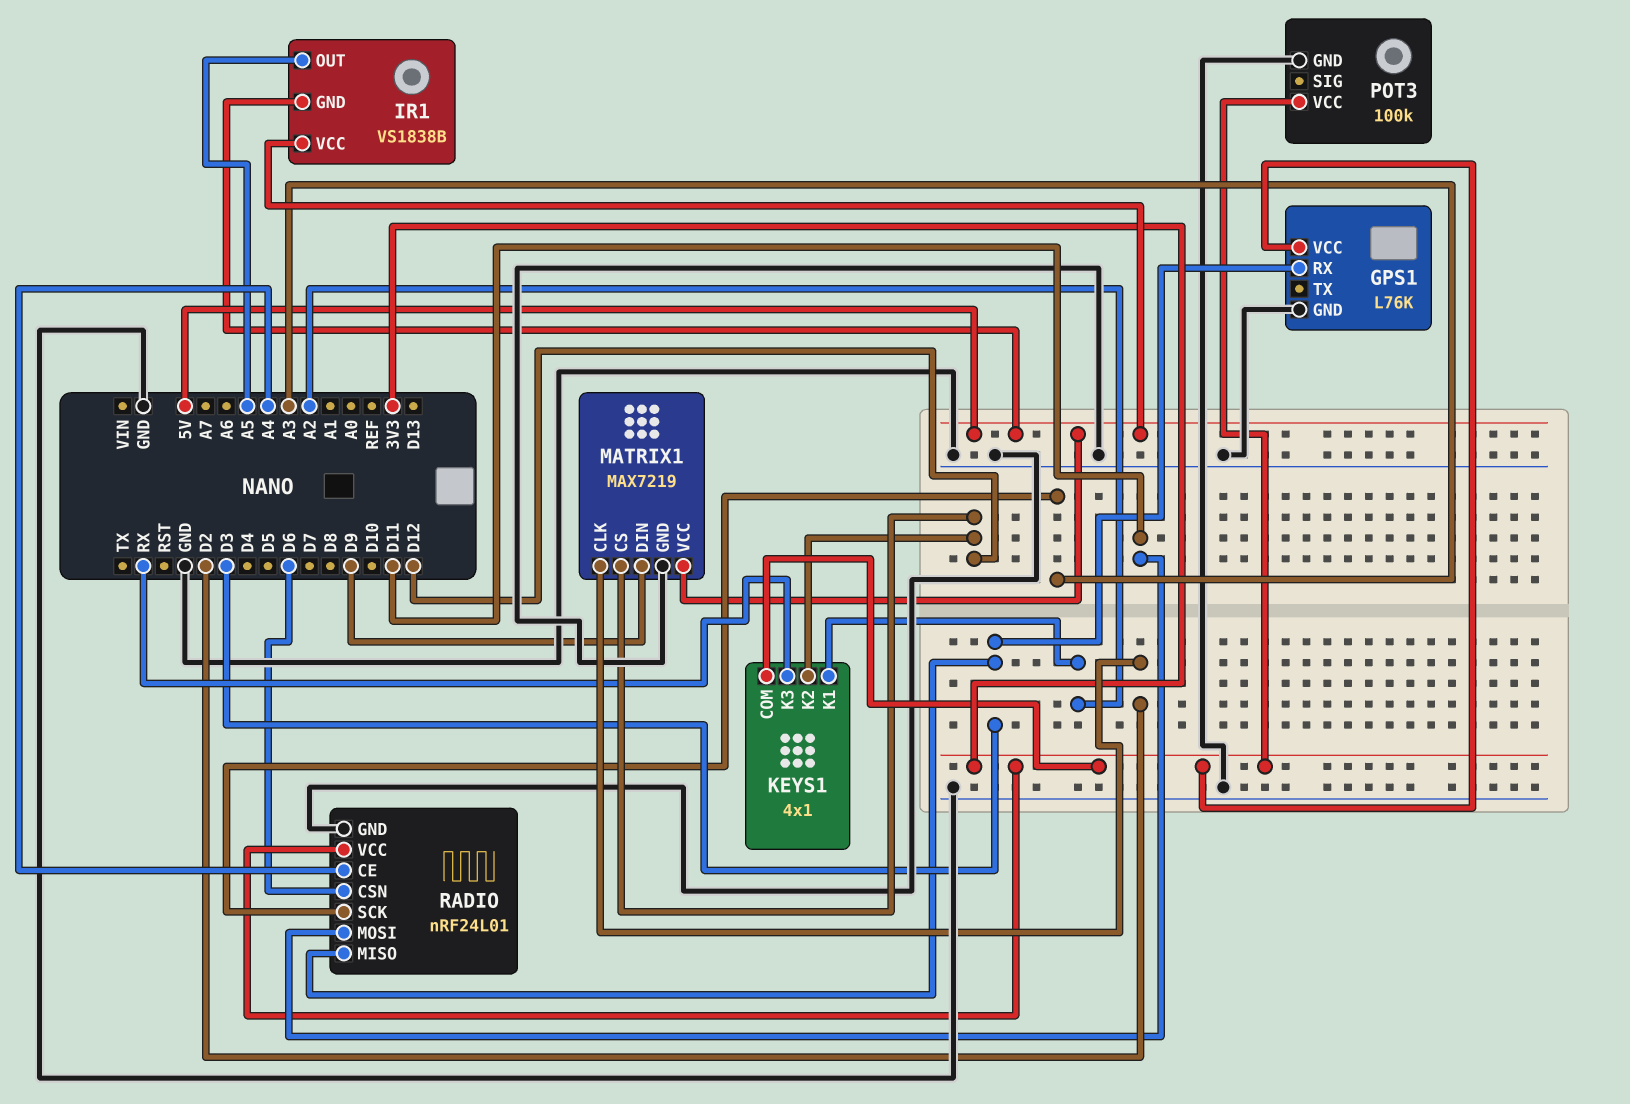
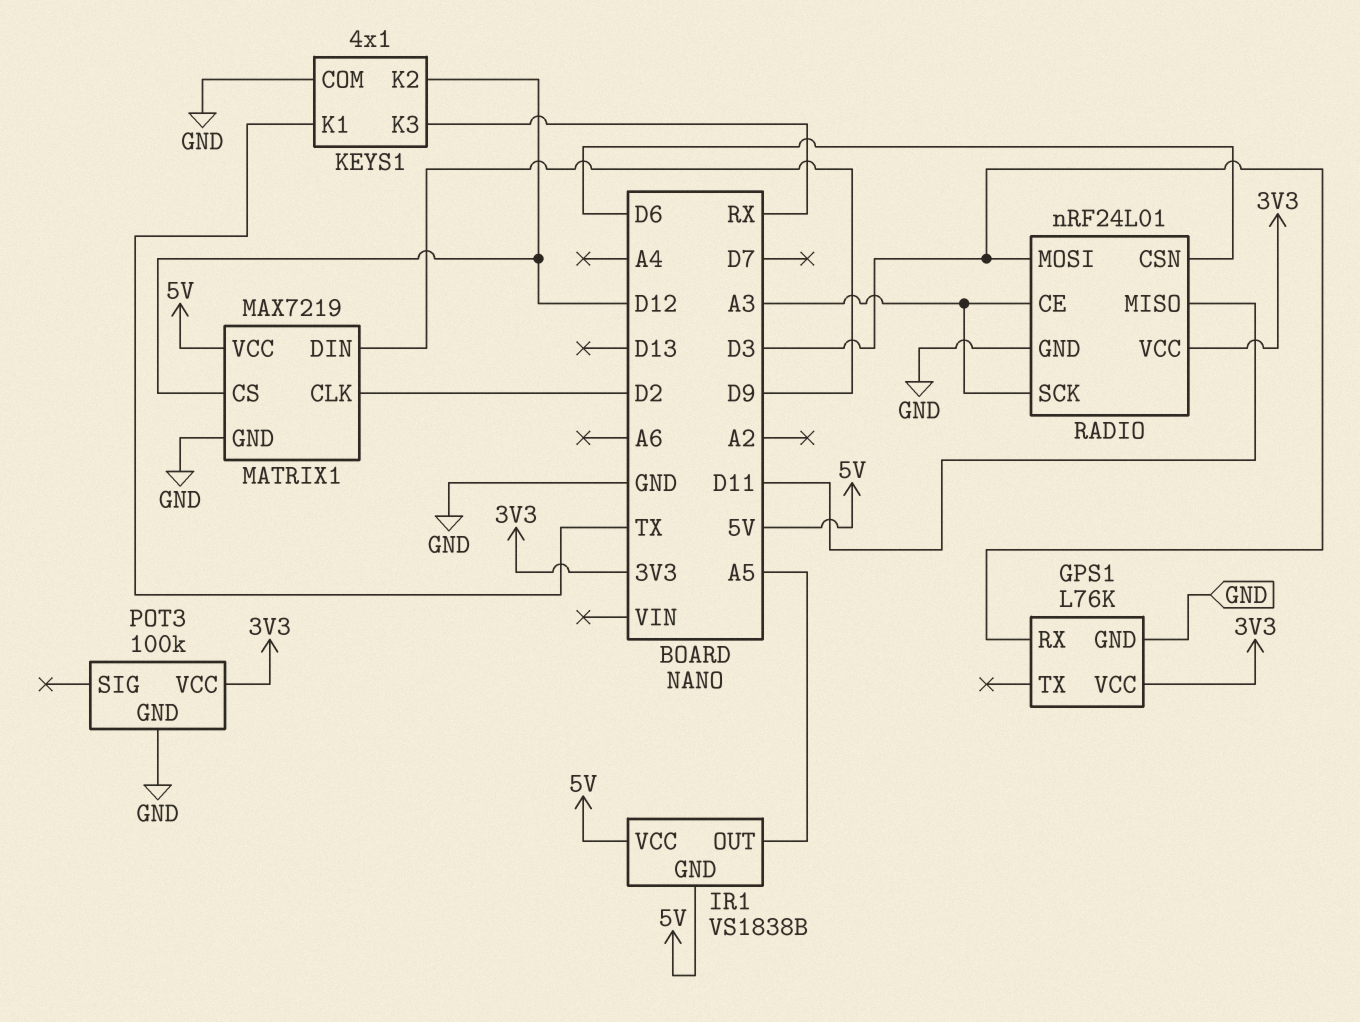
KEYS1 pin COM: 3V3 -> GND
KEYS1 pin K1: A2 -> TX
RADIO pin CE: A4 -> A3
RADIO pin MISO: D3 -> D11
RADIO pin MOSI: D11 -> D3

